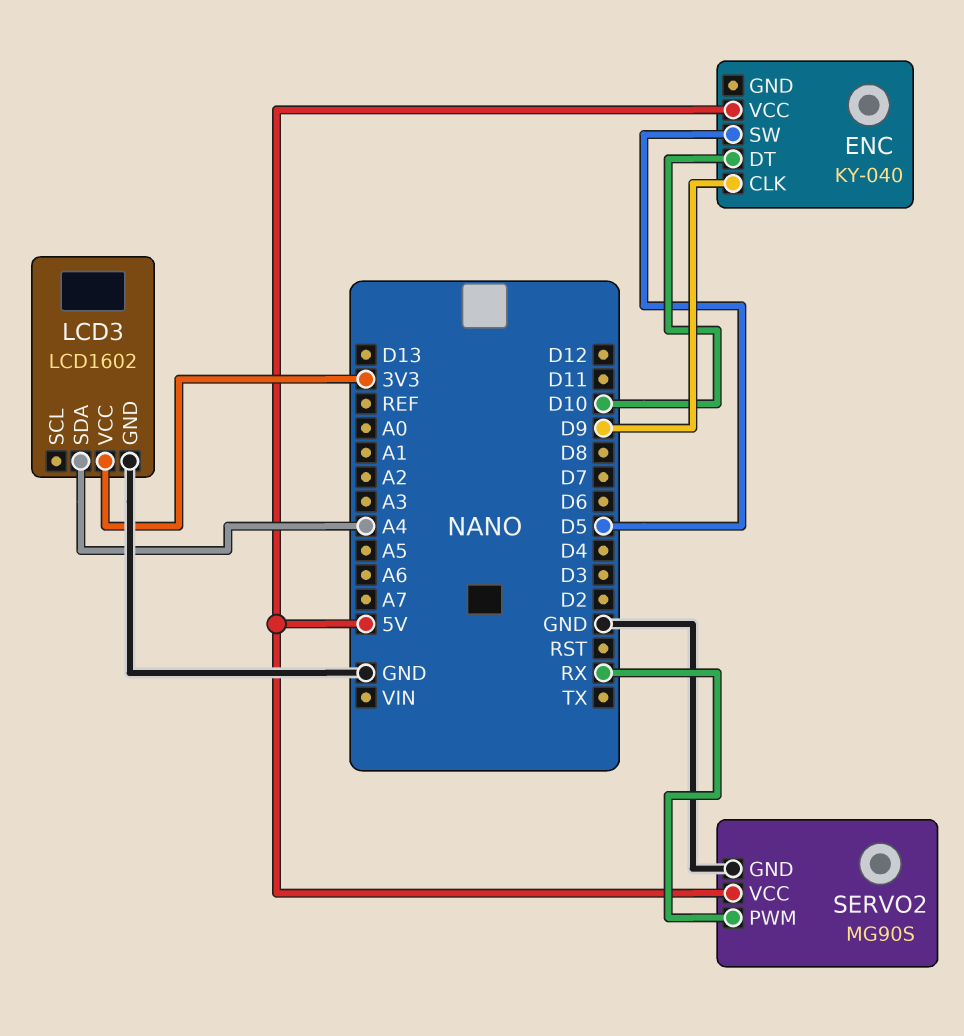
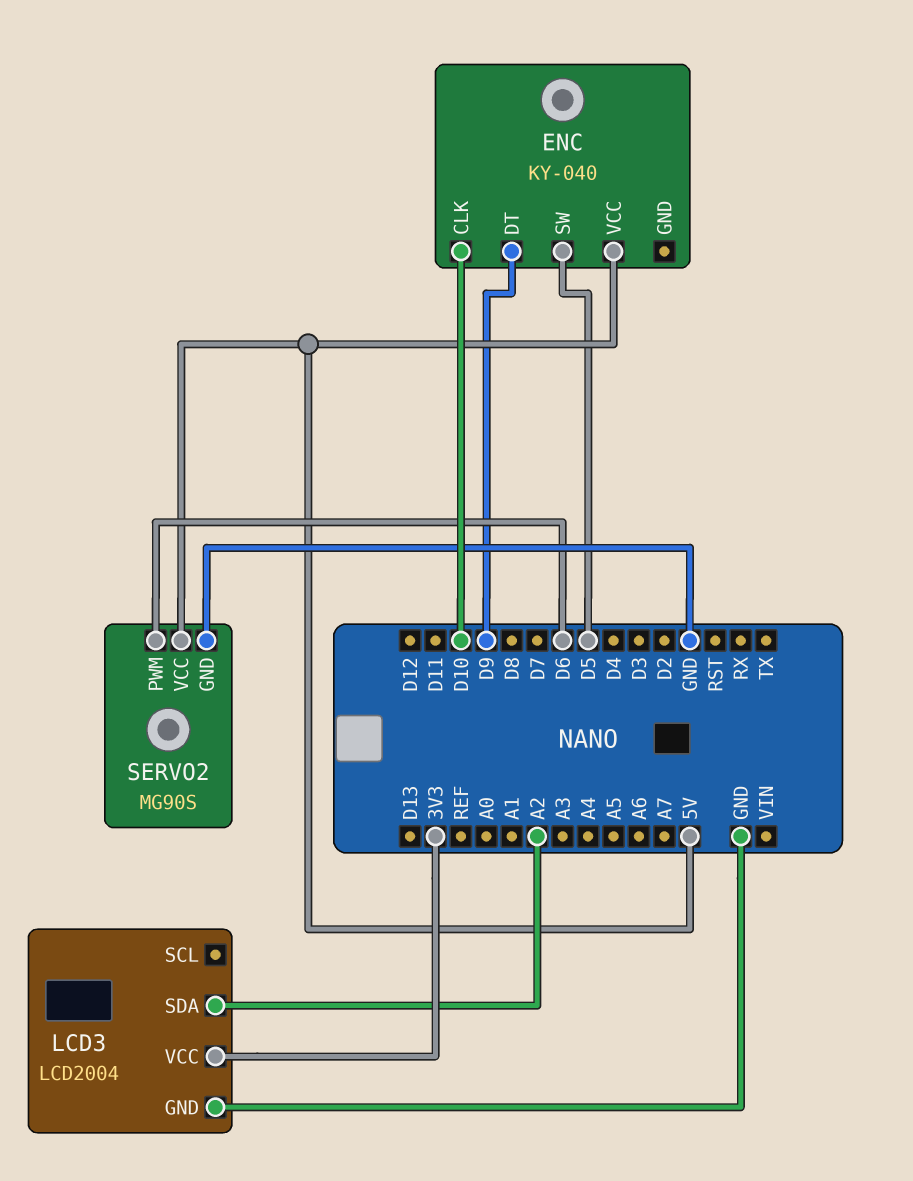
ENC pin CLK: D9 -> D10
ENC pin DT: D10 -> D9
LCD3: LCD1602 -> LCD2004
LCD3 pin SDA: A4 -> A2
SERVO2 pin PWM: RX -> D6

